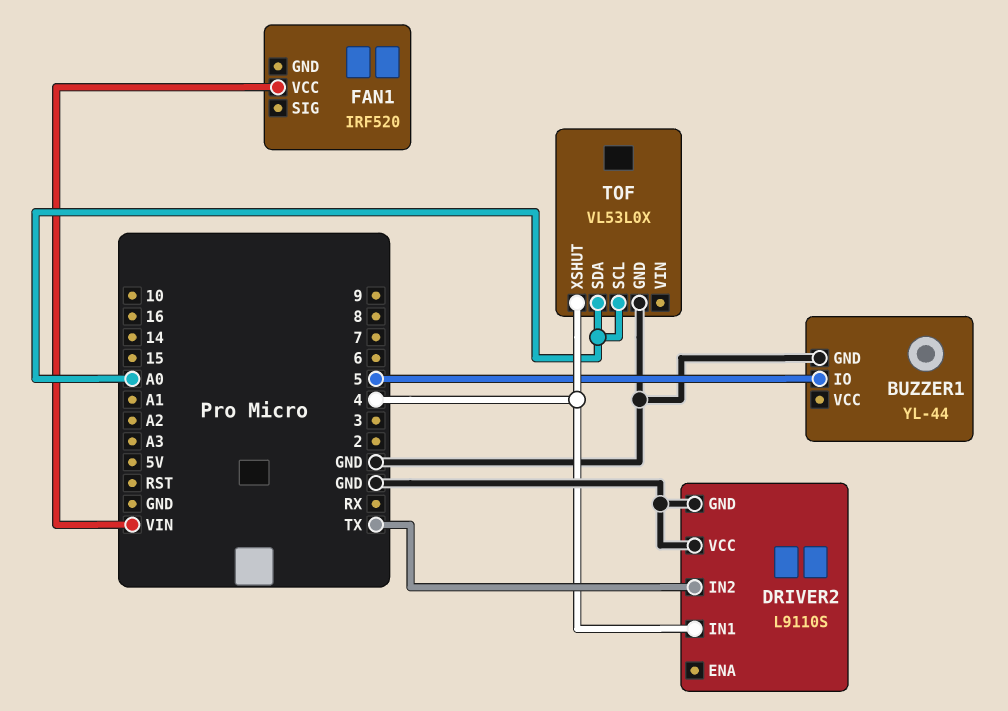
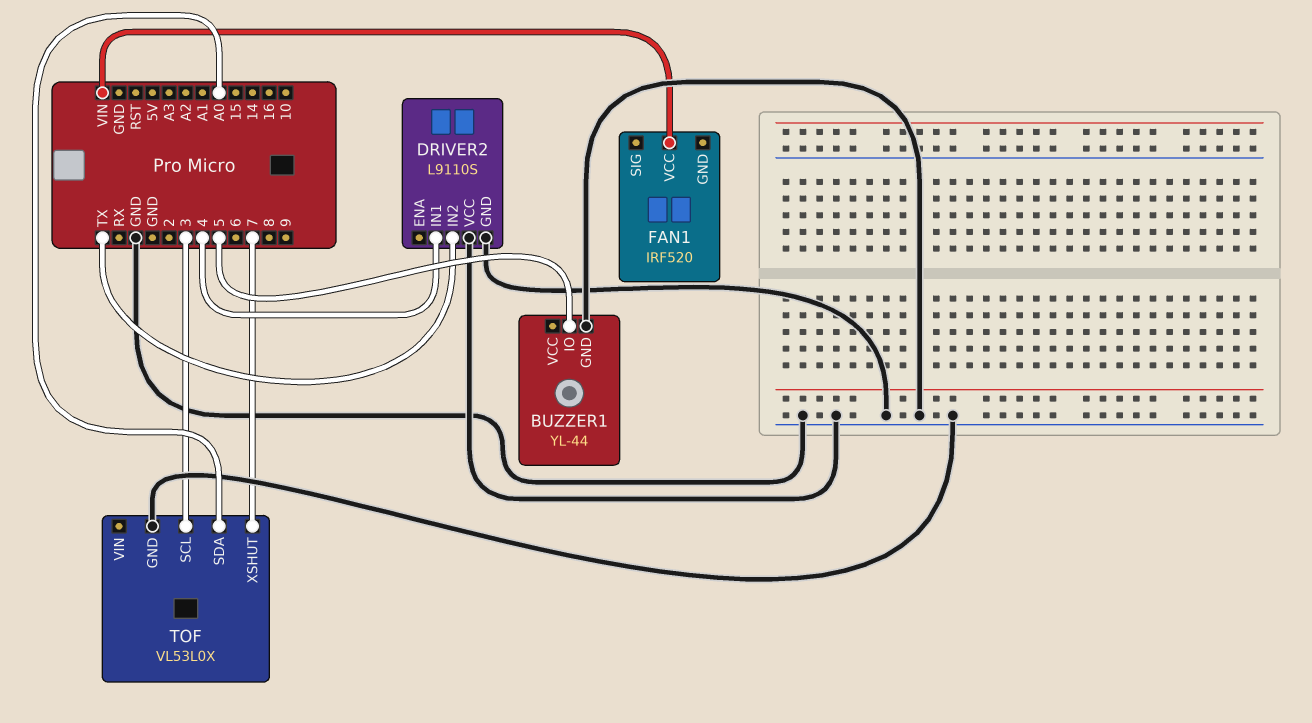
TOF pin SCL: A0 -> 3
TOF pin XSHUT: 4 -> 7

